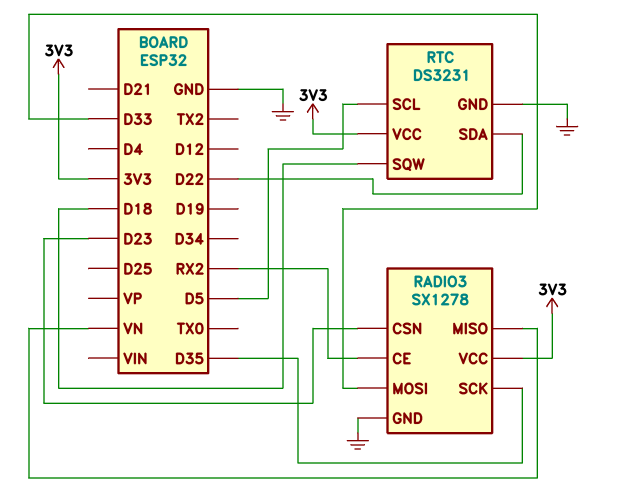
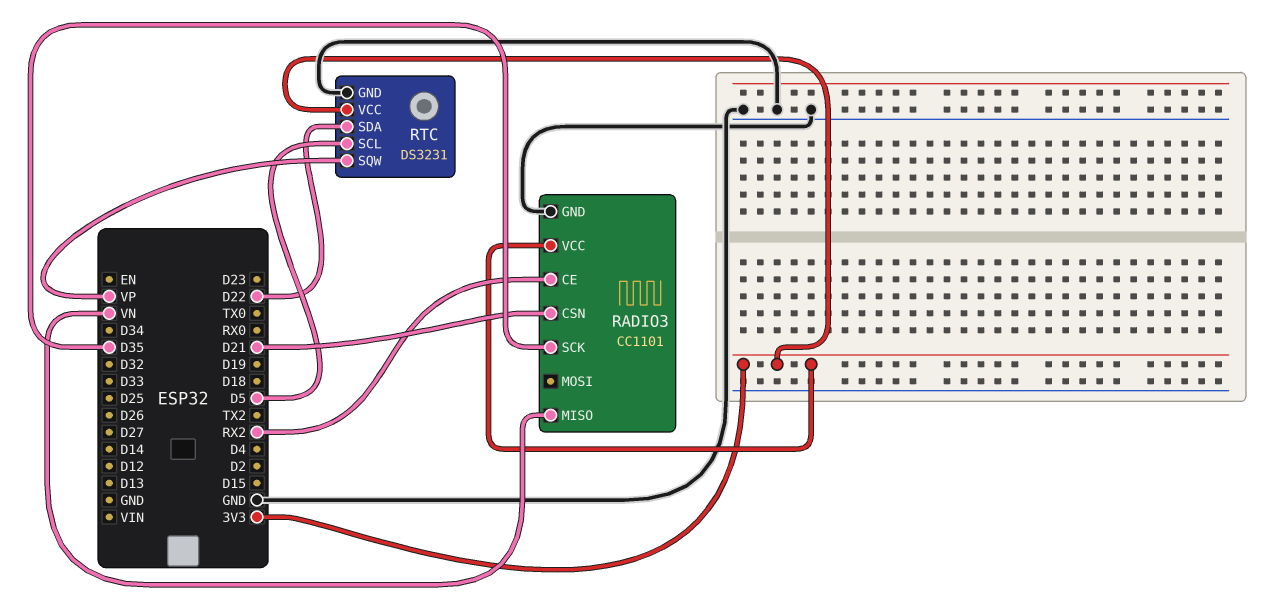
RADIO3: SX1278 -> CC1101
RADIO3 pin CSN: D23 -> D21
RADIO3 pin MOSI: D33 -> none
RTC pin SQW: D18 -> VP

